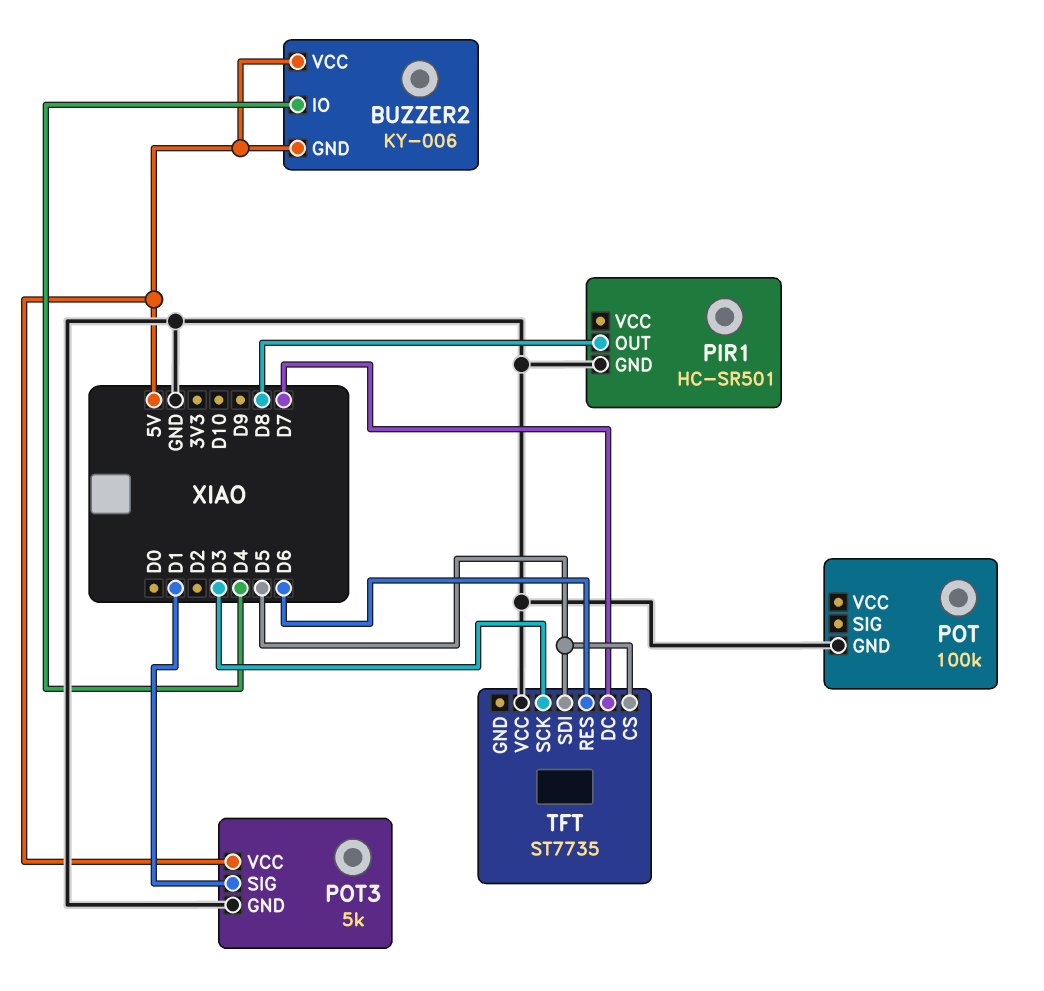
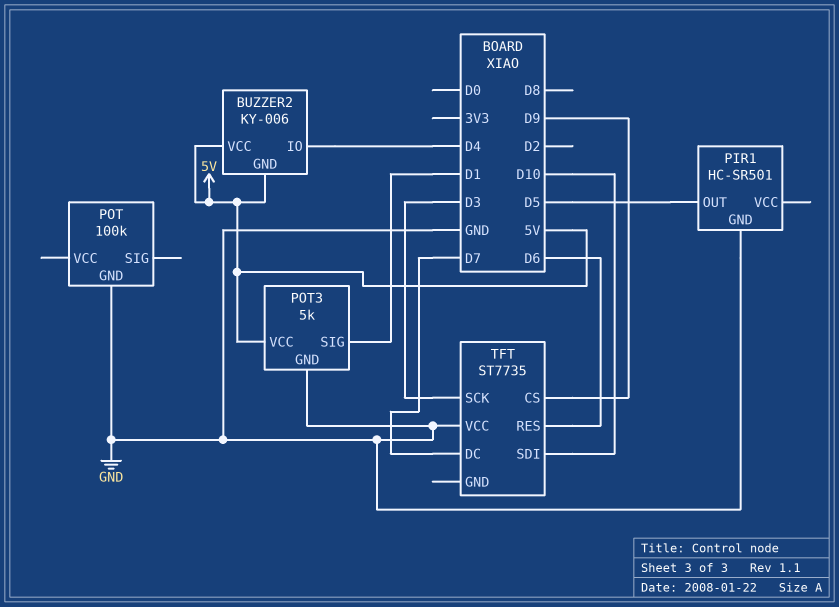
PIR1 pin OUT: D8 -> D5
TFT pin CS: D5 -> D9
TFT pin SDI: D5 -> D10

